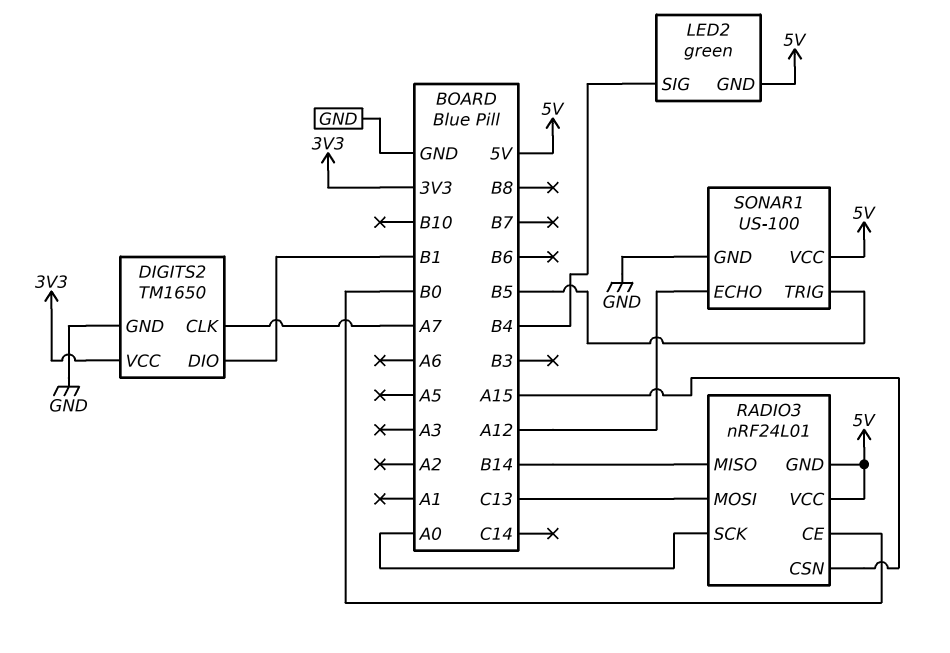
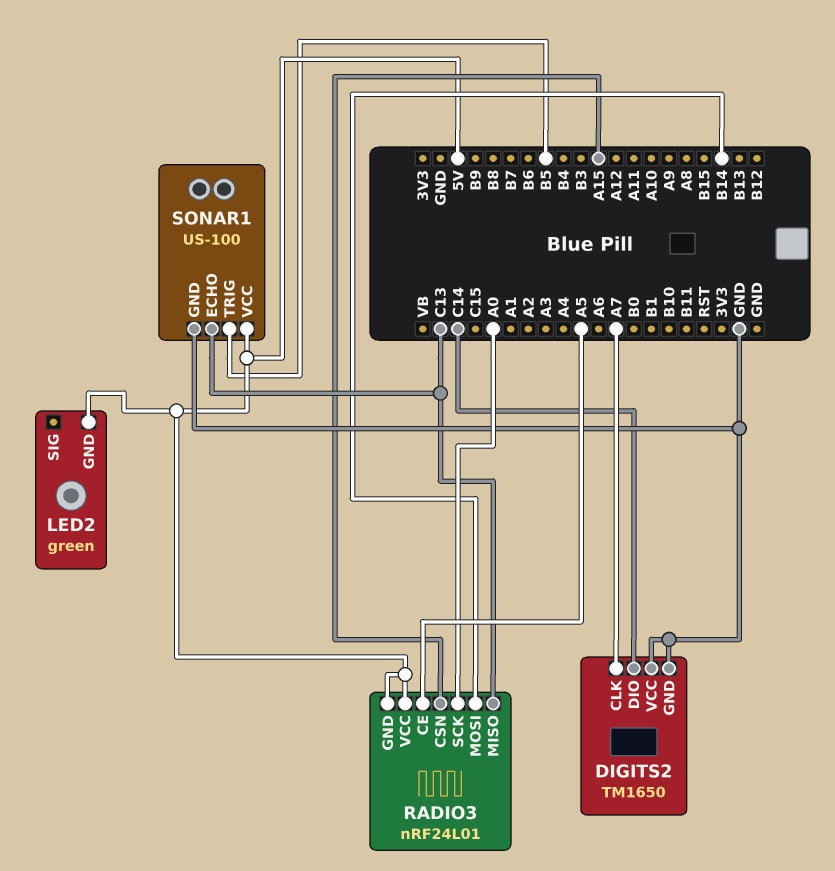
DIGITS2 pin DIO: B1 -> C14
DIGITS2 pin VCC: 3V3 -> GND
LED2 pin SIG: B4 -> none
RADIO3 pin CE: B0 -> A5
RADIO3 pin MISO: B14 -> C13
RADIO3 pin MOSI: C13 -> B14
SONAR1 pin ECHO: A12 -> C13

